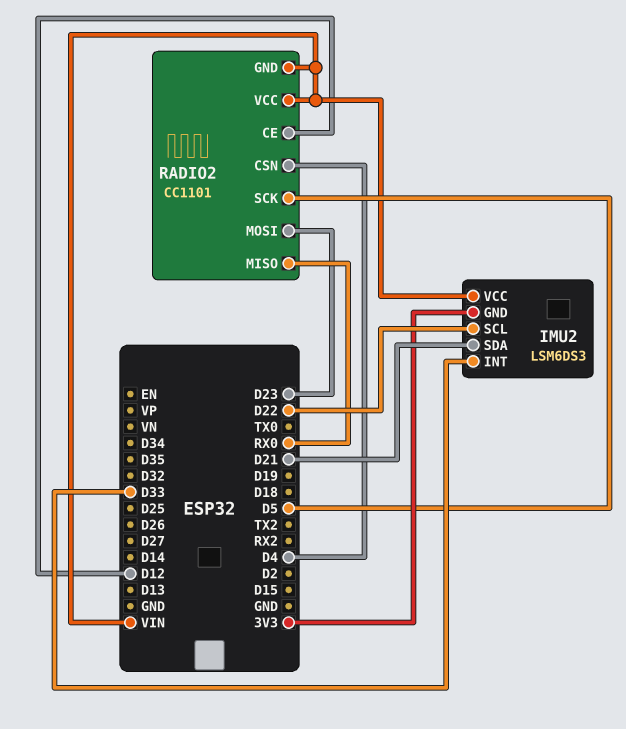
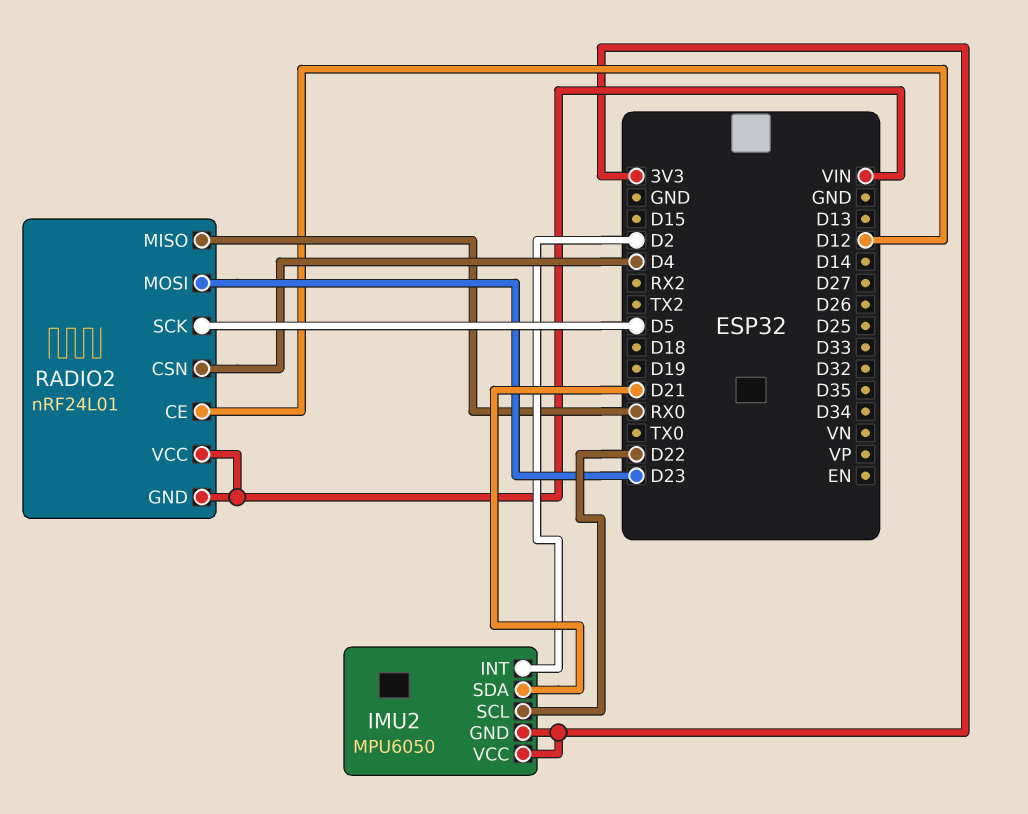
IMU2: LSM6DS3 -> MPU6050
IMU2 pin INT: D33 -> D2
IMU2 pin VCC: VIN -> 3V3
RADIO2: CC1101 -> nRF24L01

